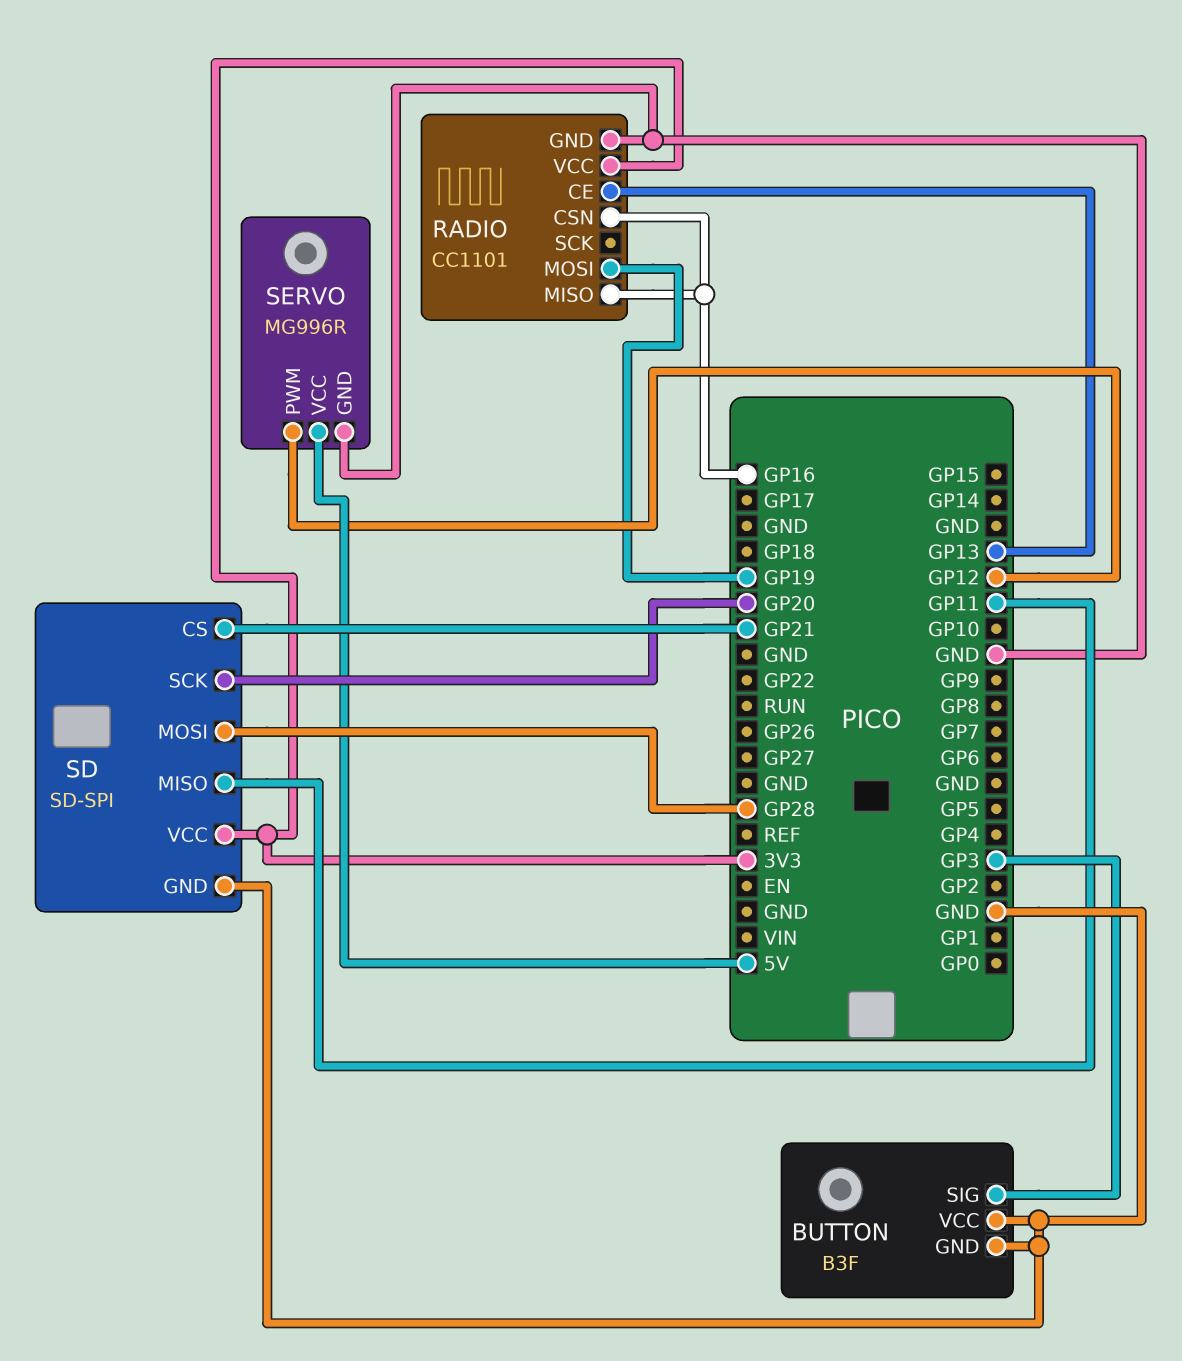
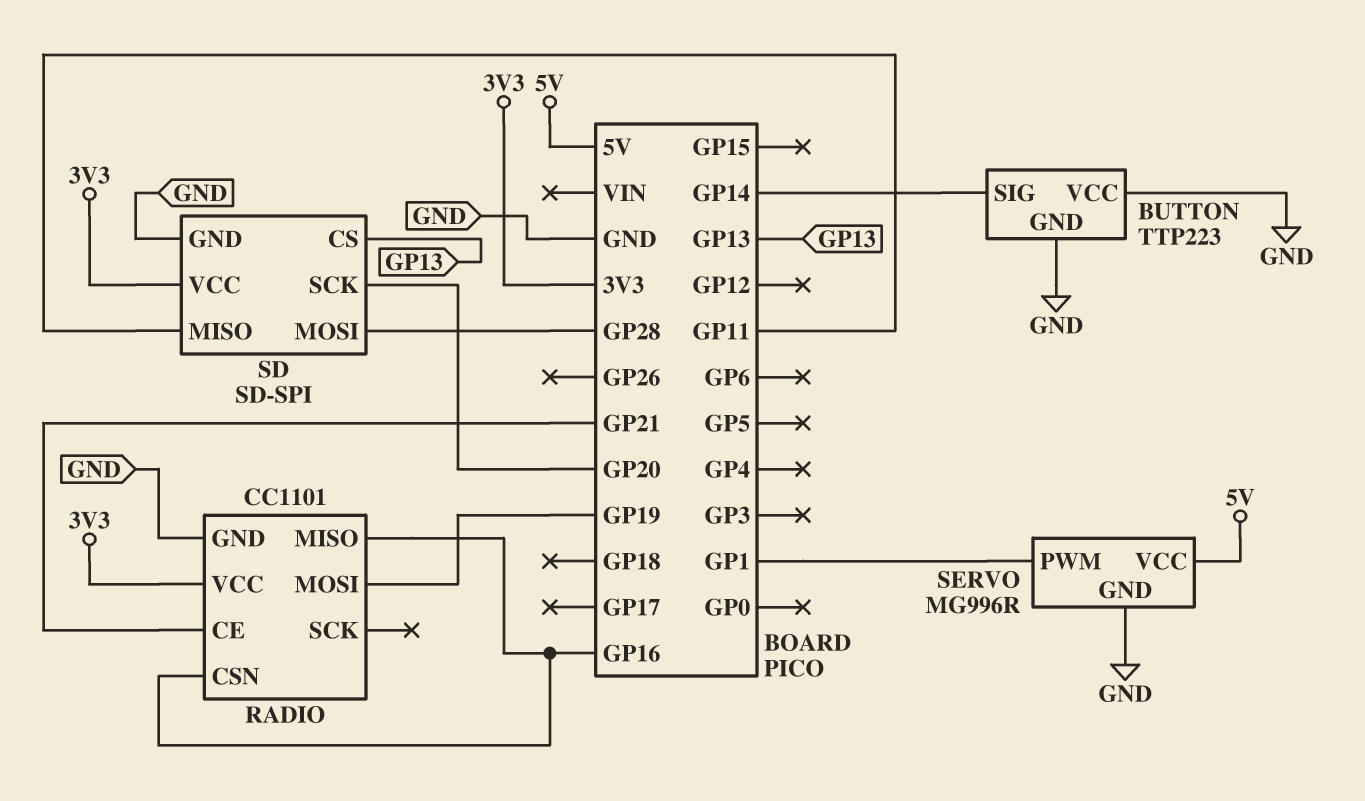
BUTTON: B3F -> TTP223
BUTTON pin SIG: GP3 -> GP14
RADIO pin CE: GP13 -> GP21
SD pin CS: GP21 -> GP13
SERVO pin PWM: GP12 -> GP1

